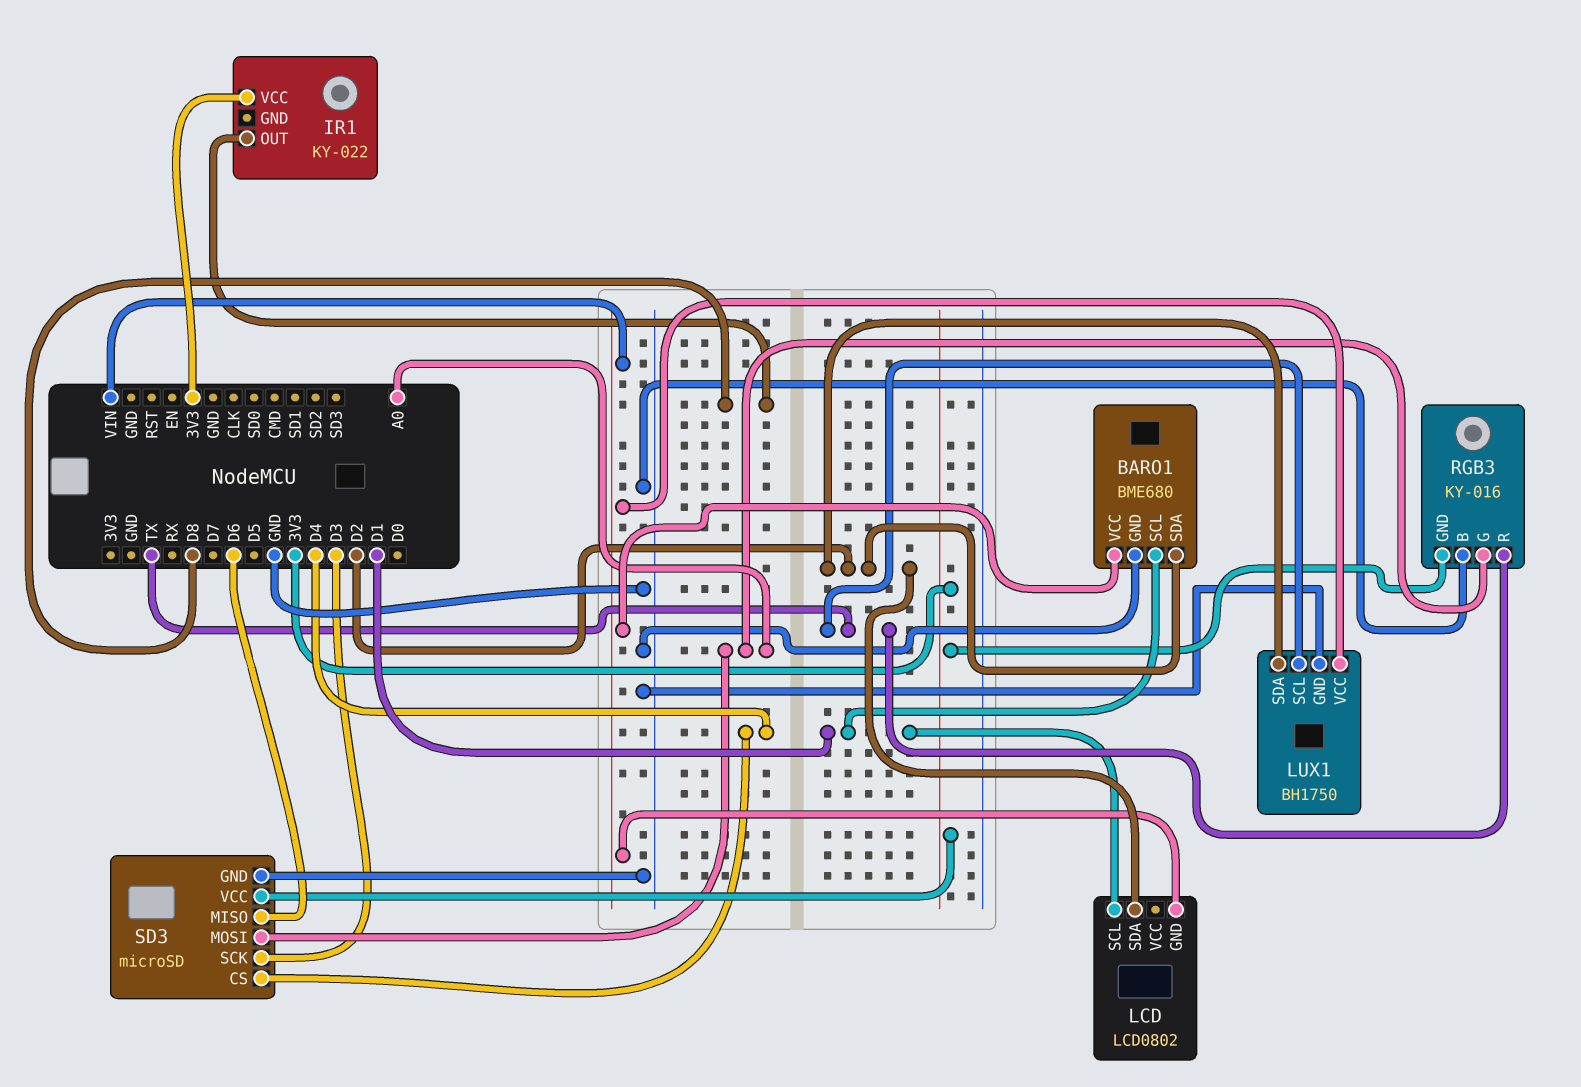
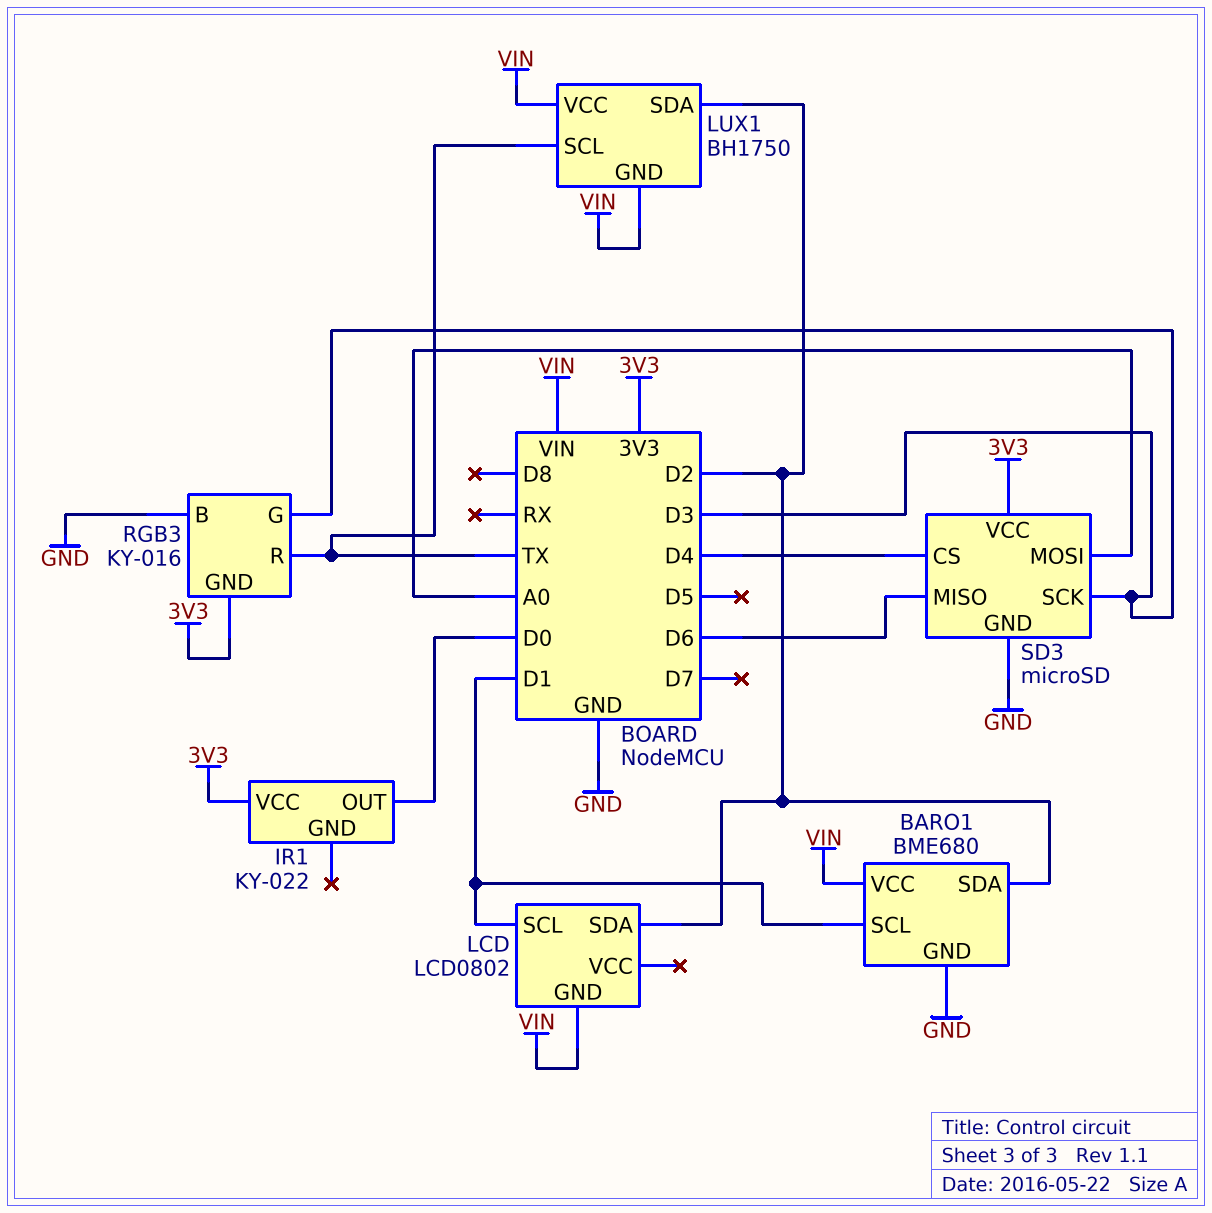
IR1 pin OUT: D8 -> D0
LUX1 pin GND: GND -> VIN
RGB3 pin G: A0 -> D3

